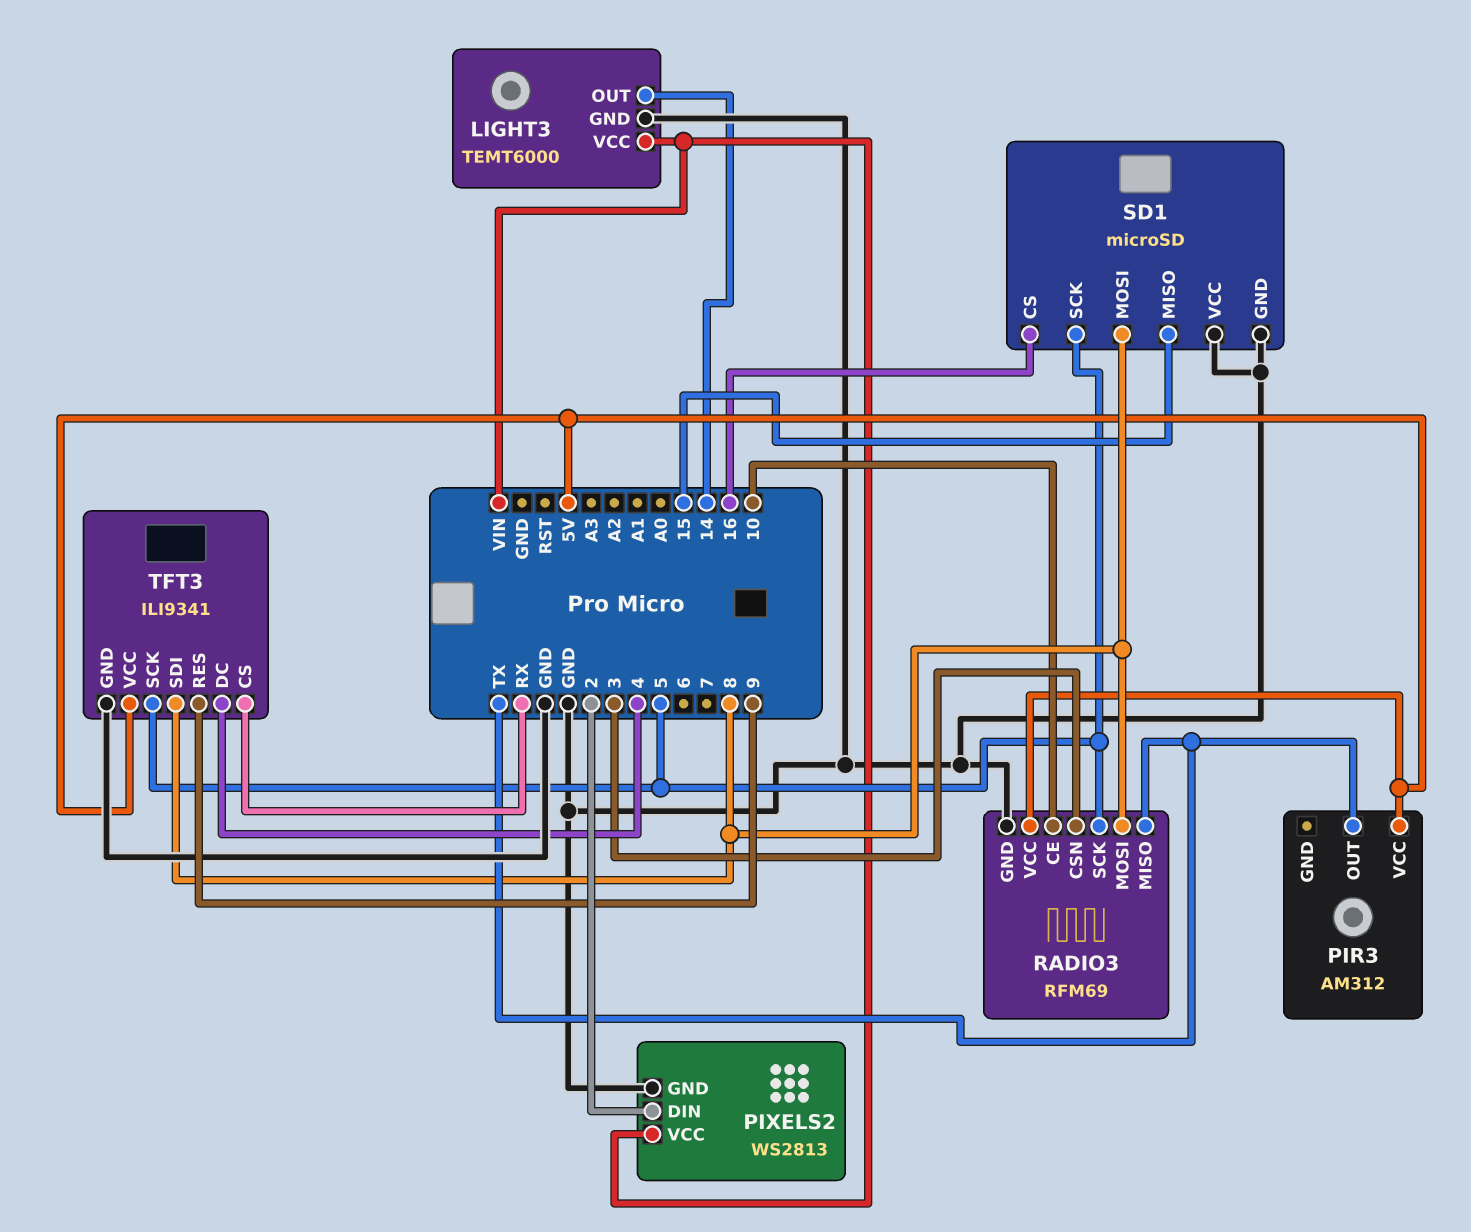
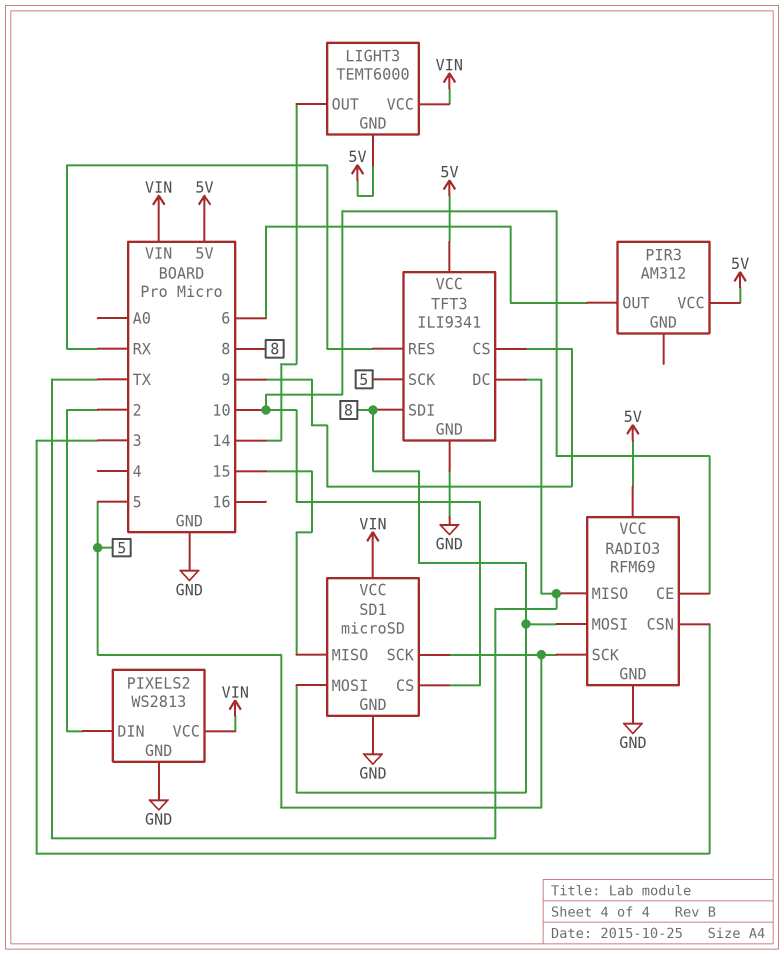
LIGHT3 pin GND: GND -> 5V
PIR3 pin OUT: TX -> 6
SD1 pin CS: 16 -> 10
SD1 pin VCC: GND -> VIN
TFT3 pin CS: RX -> 9
TFT3 pin DC: 4 -> TX
TFT3 pin RES: 9 -> RX

